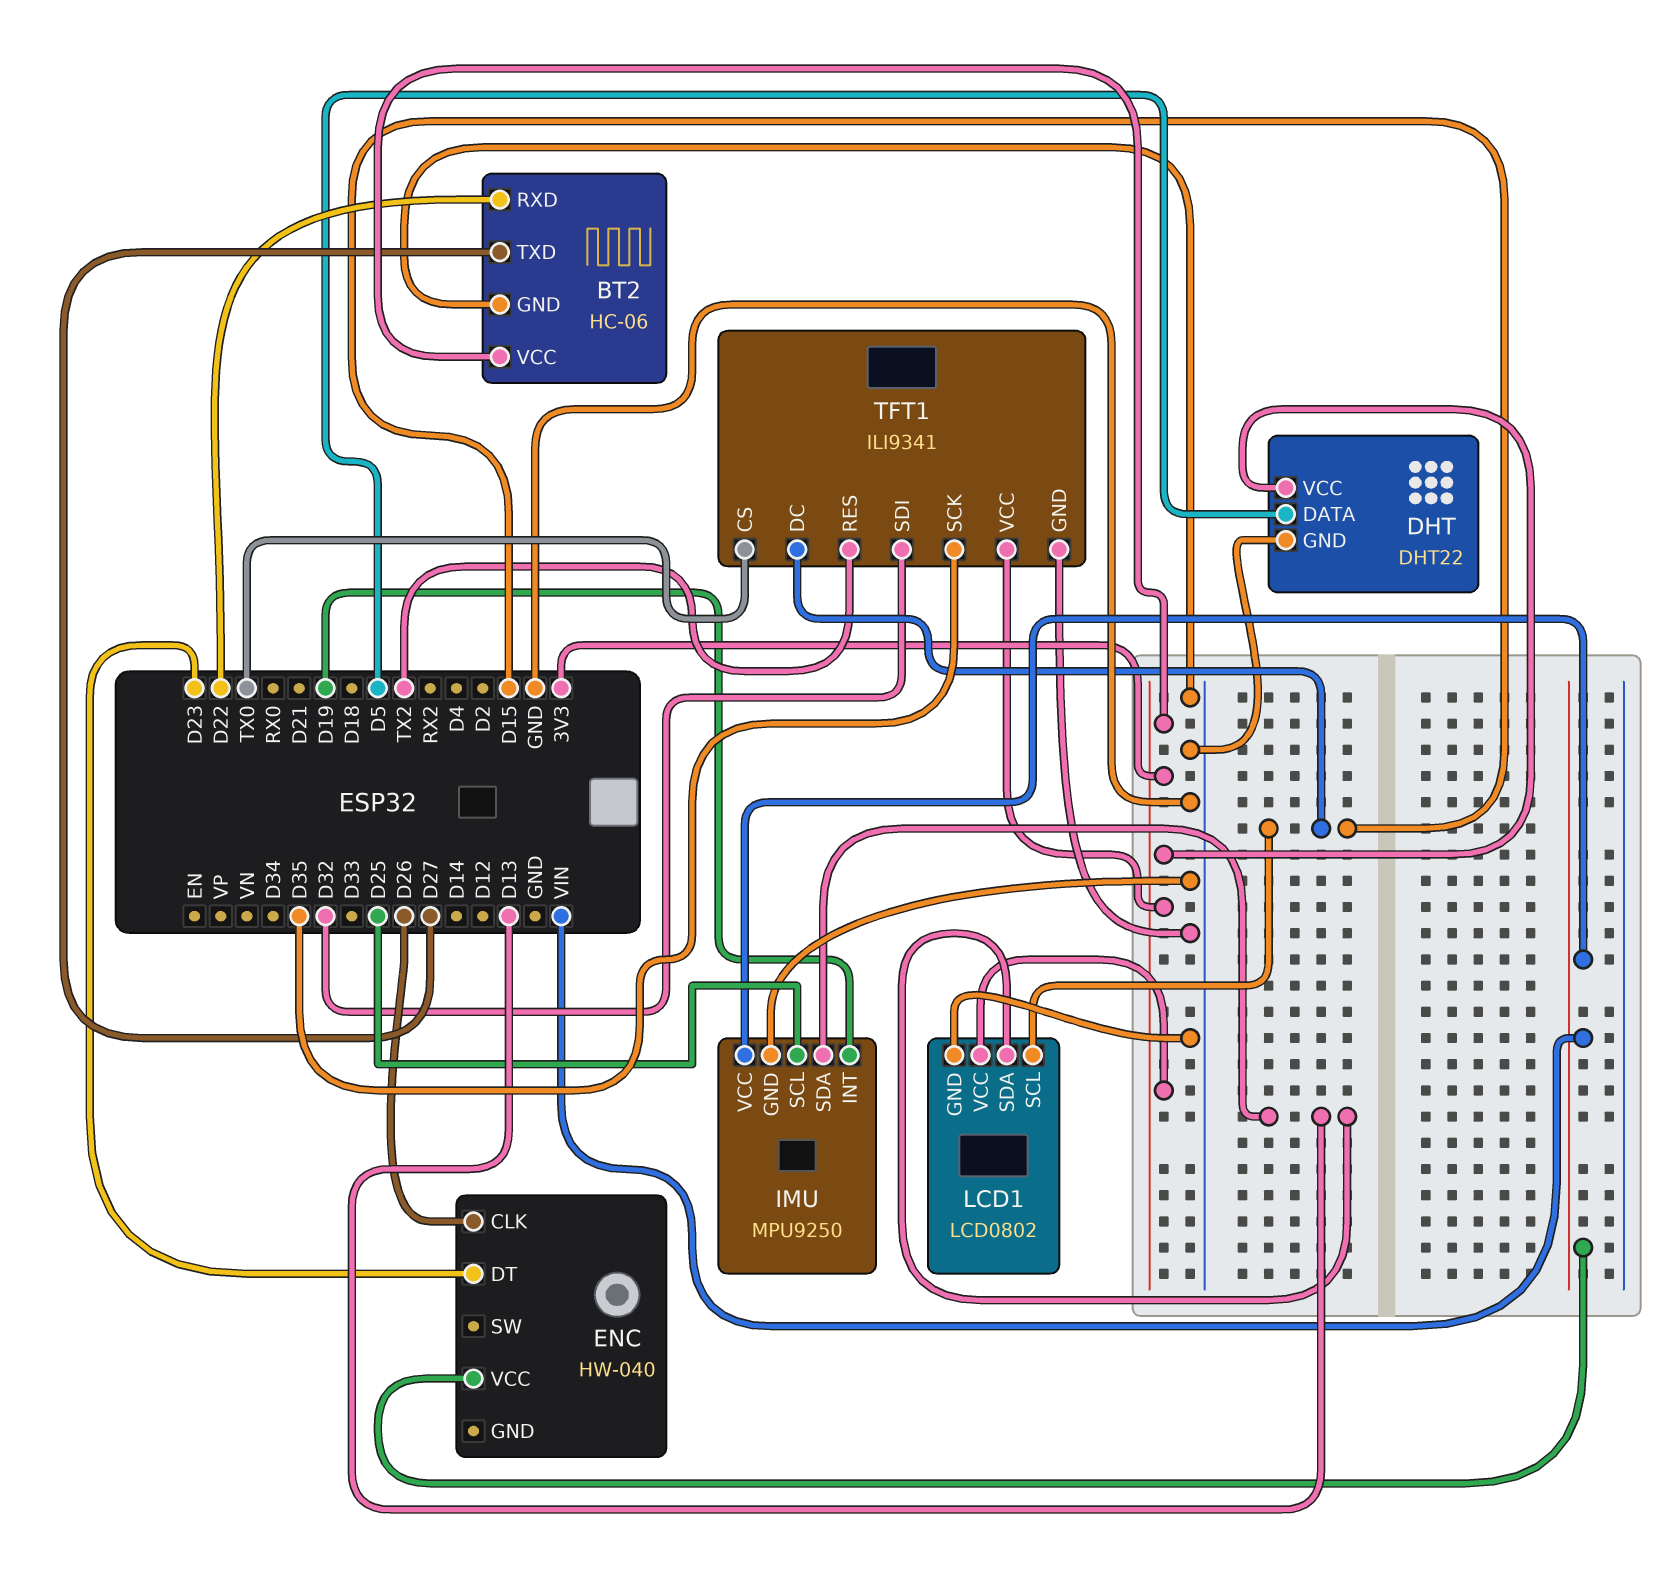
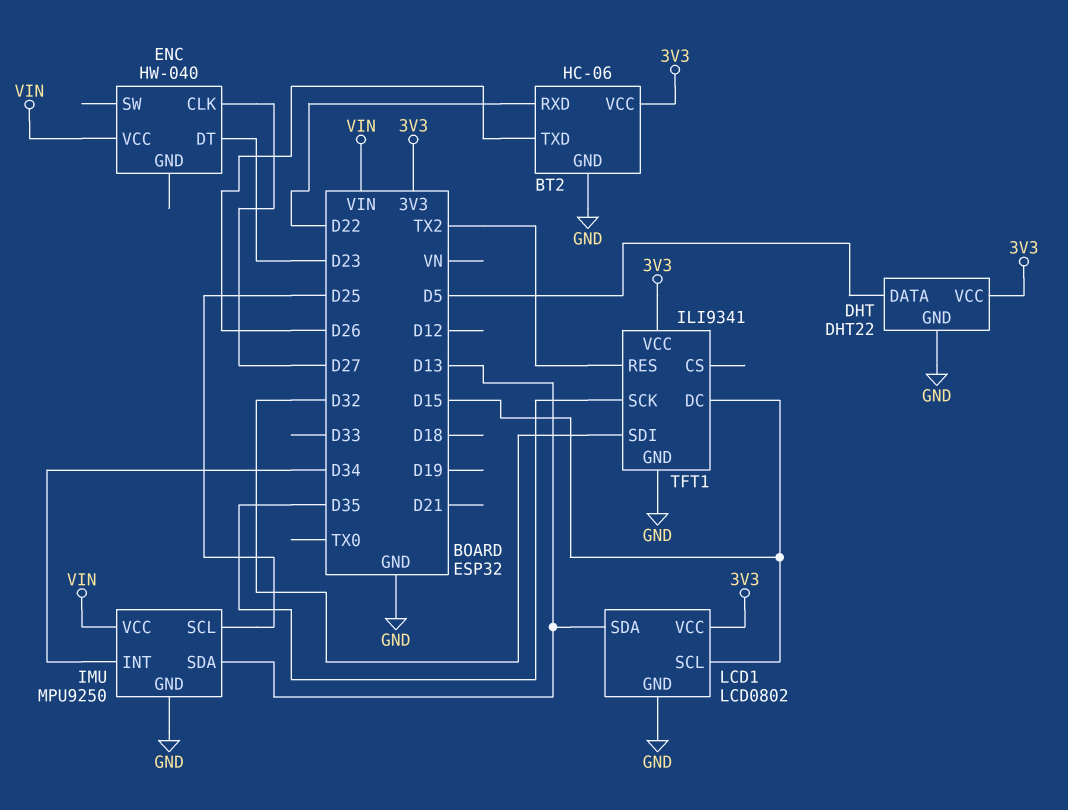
BT2 pin TXD: D27 -> D26
ENC pin CLK: D26 -> D27
IMU pin INT: D19 -> D34
TFT1 pin CS: TX0 -> none

